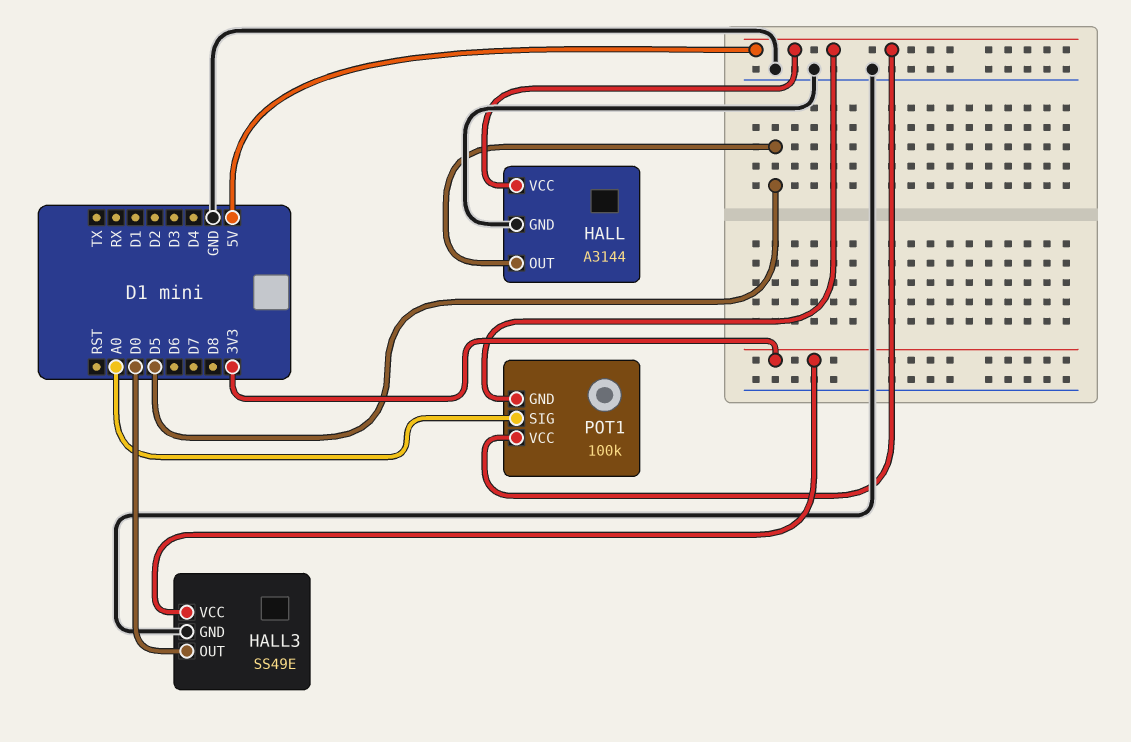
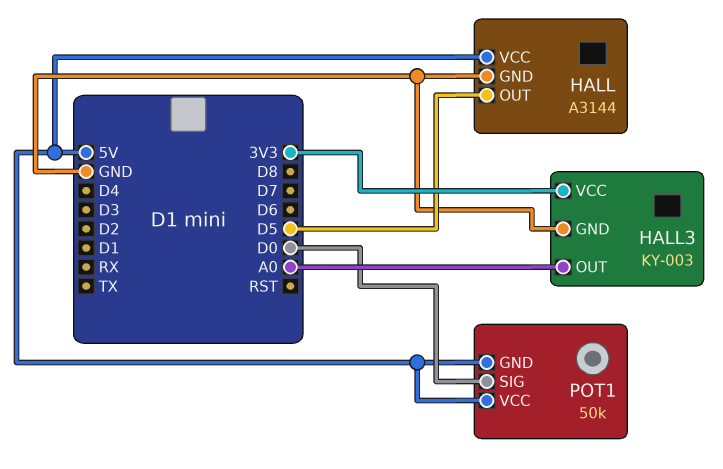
HALL3: SS49E -> KY-003
HALL3 pin OUT: D0 -> A0
POT1: 100k -> 50k
POT1 pin SIG: A0 -> D0

